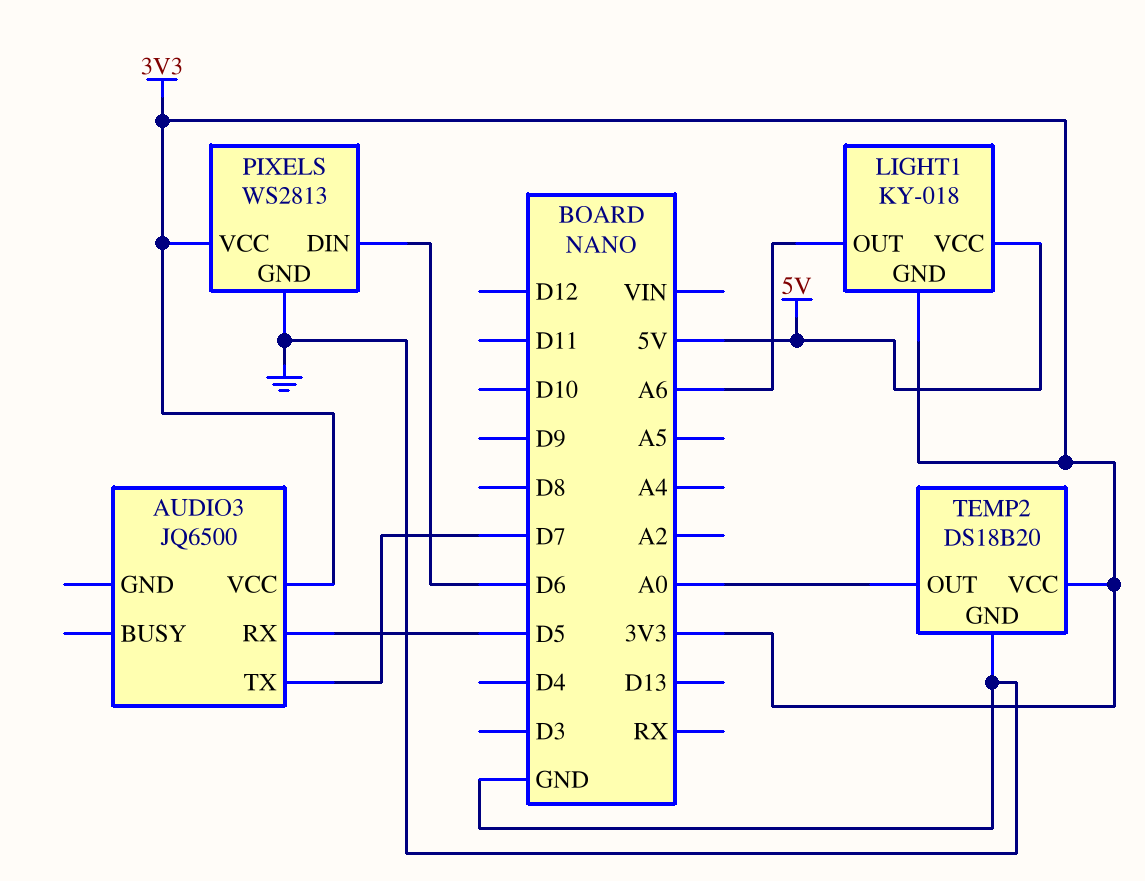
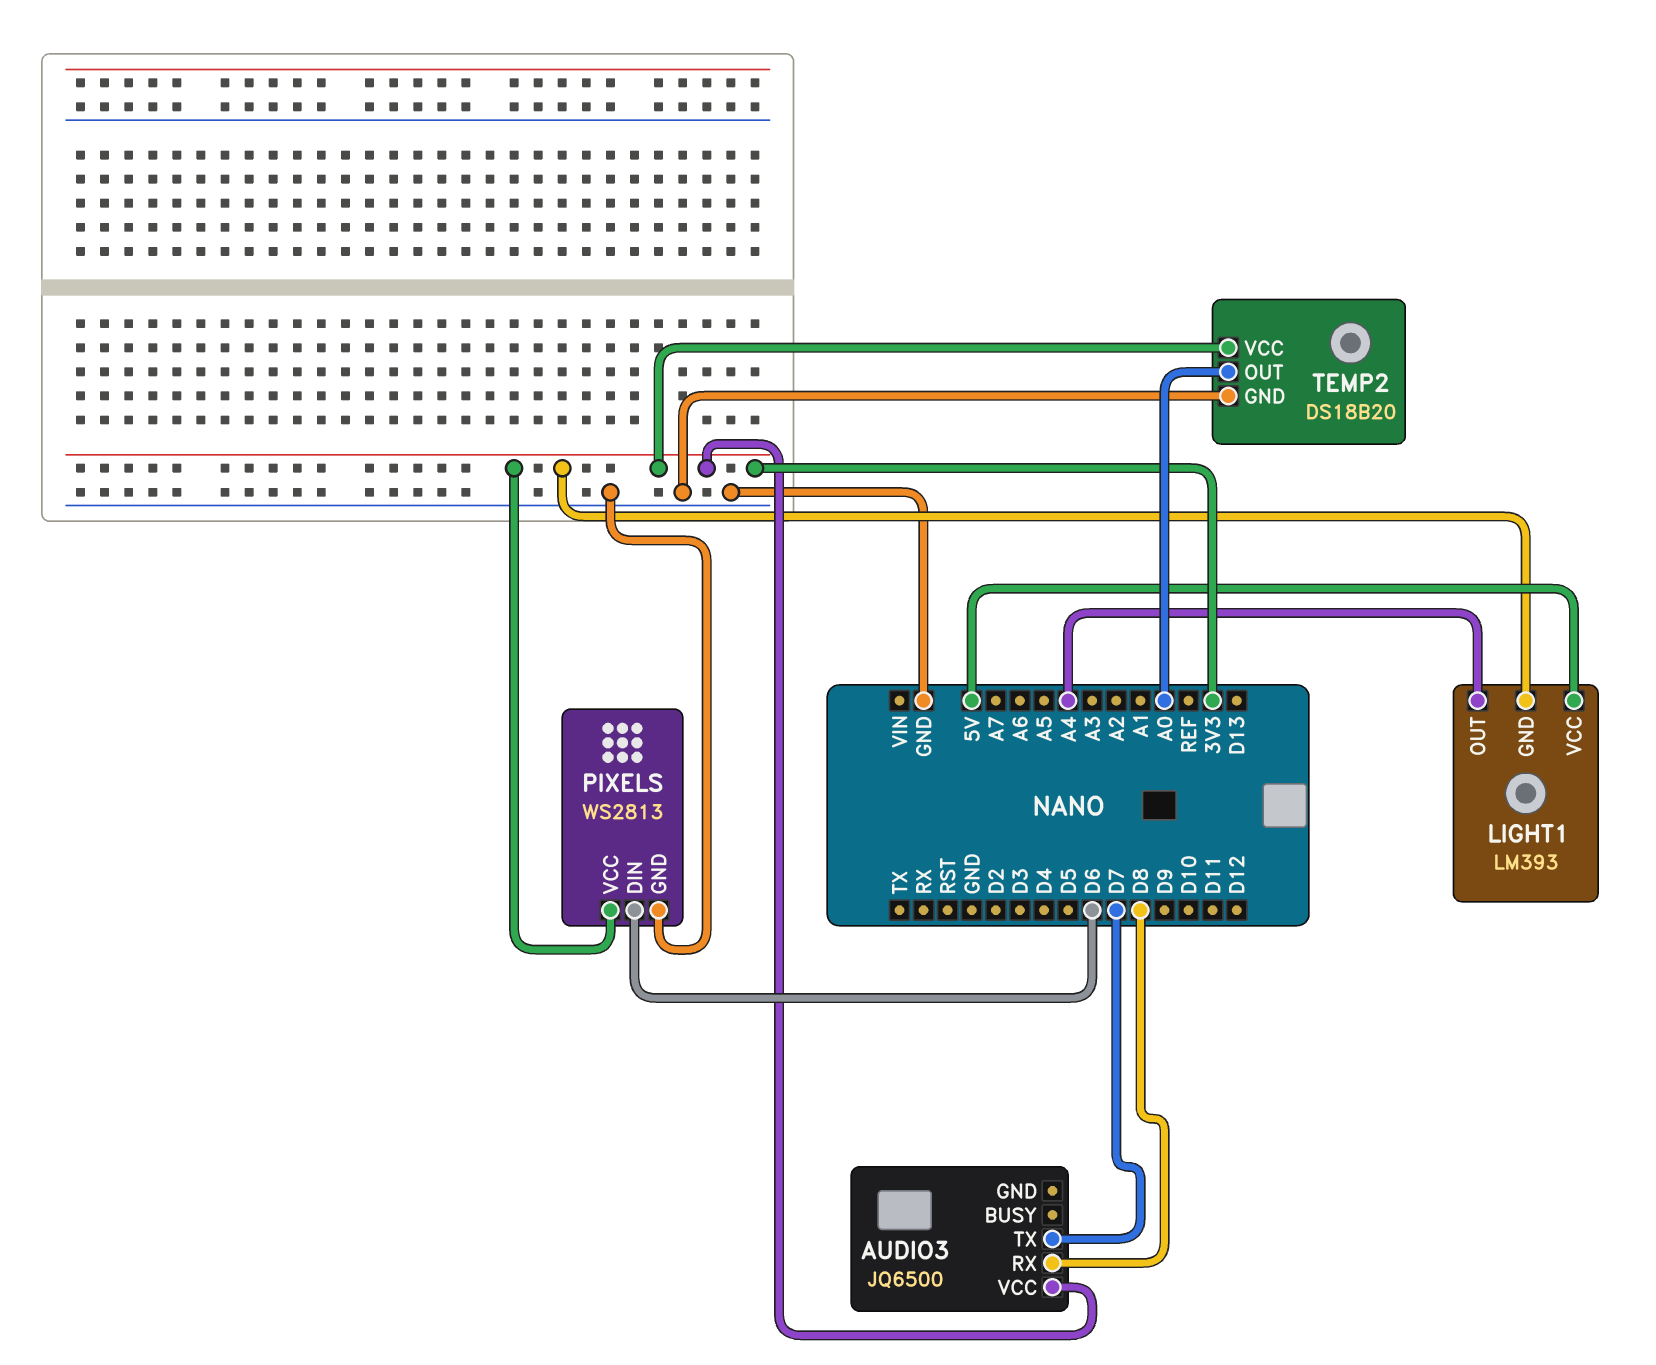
AUDIO3 pin RX: D5 -> D8
LIGHT1: KY-018 -> LM393
LIGHT1 pin OUT: A6 -> A4

